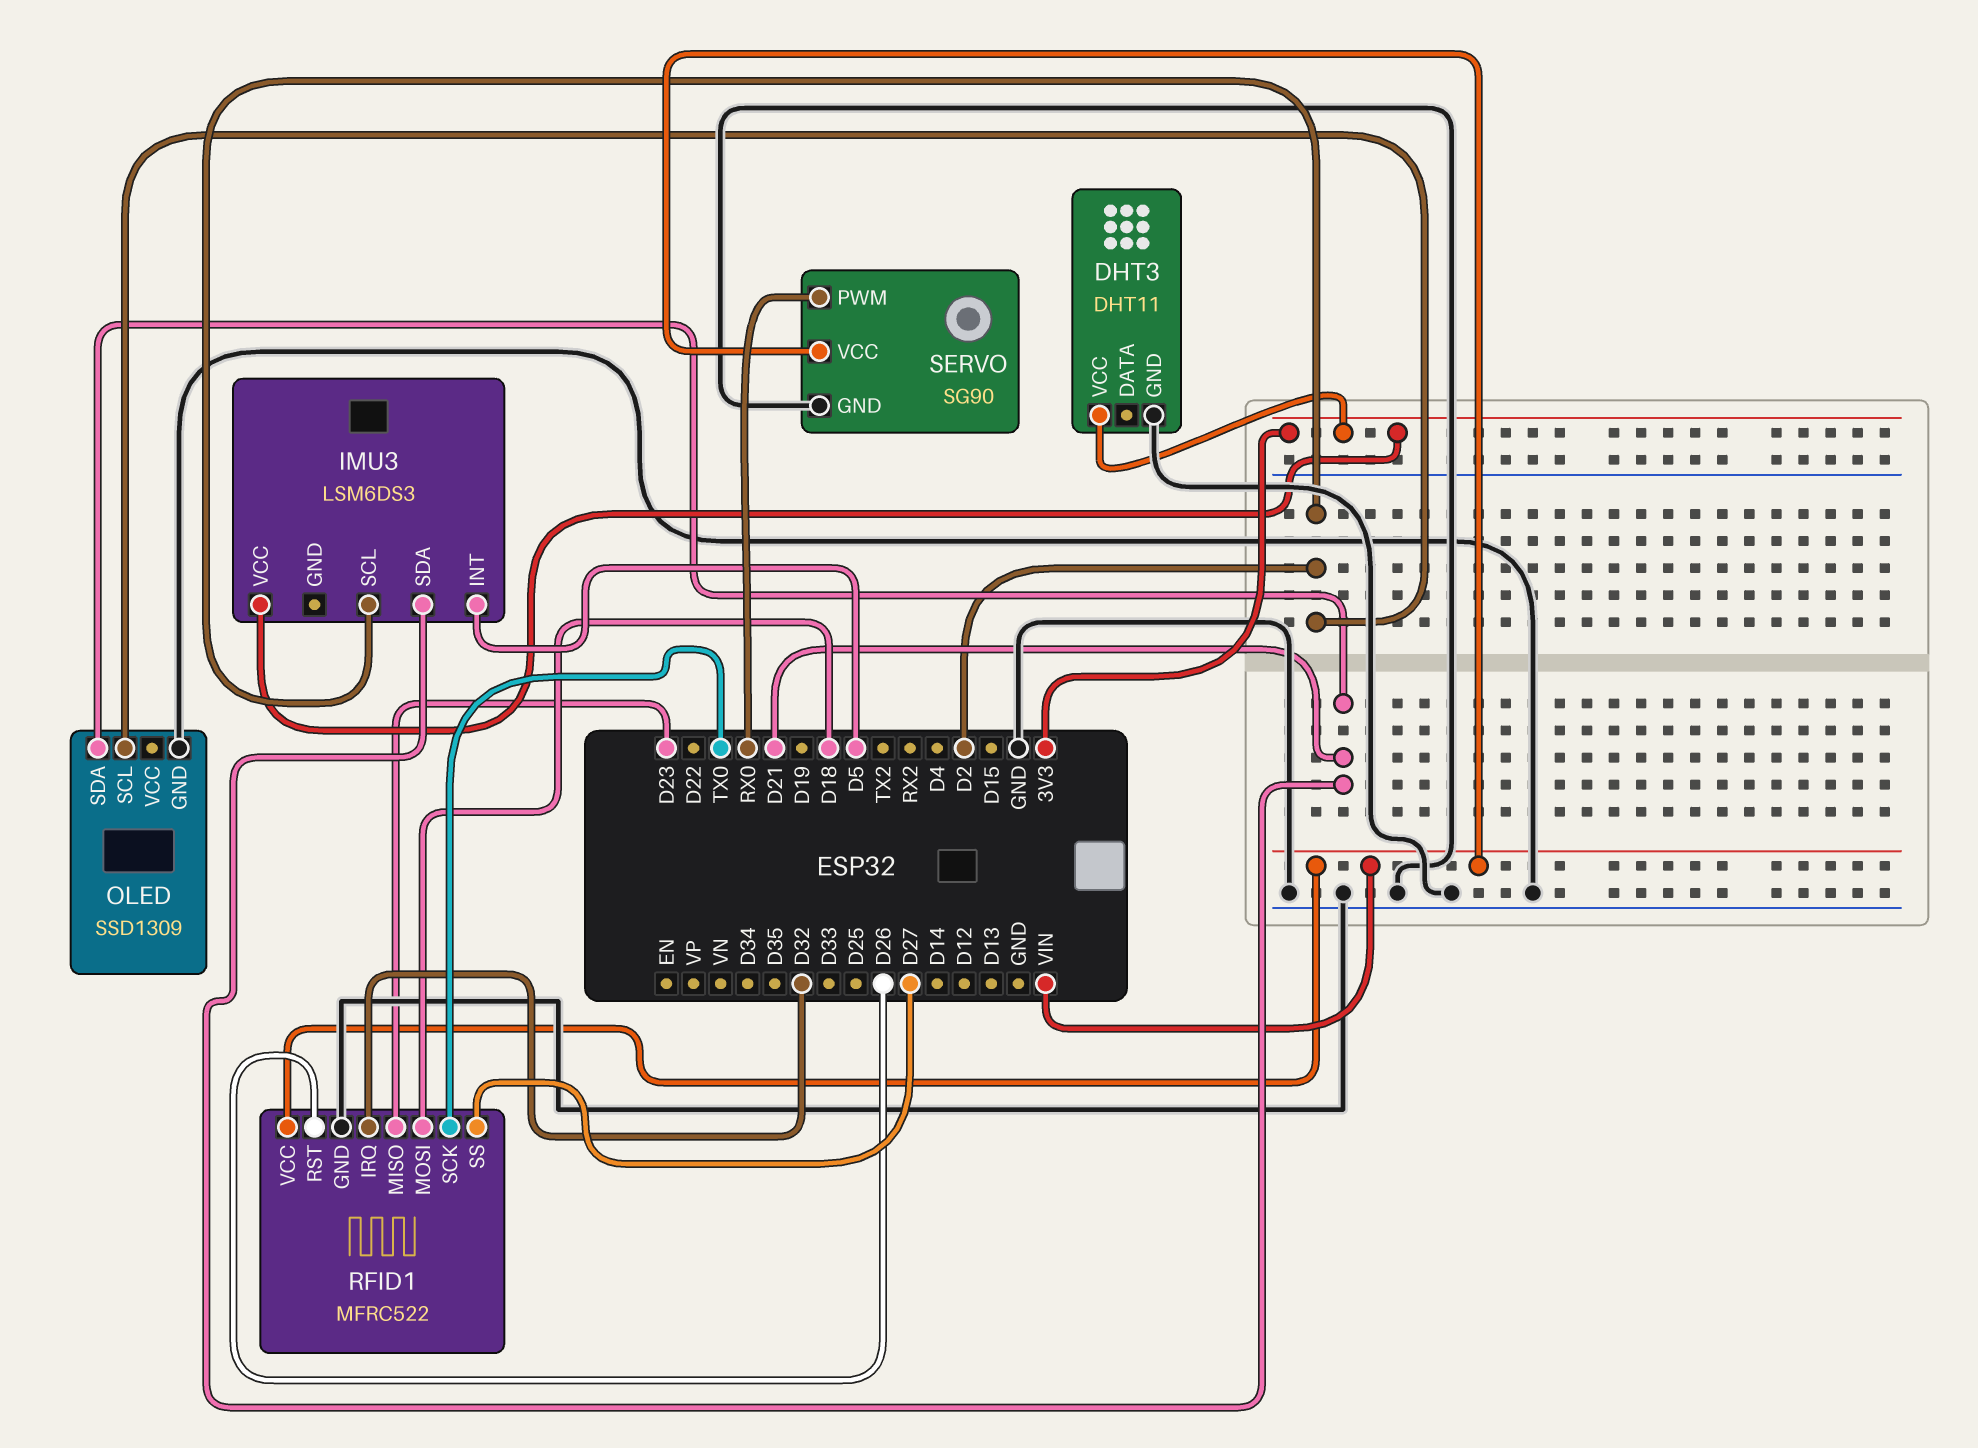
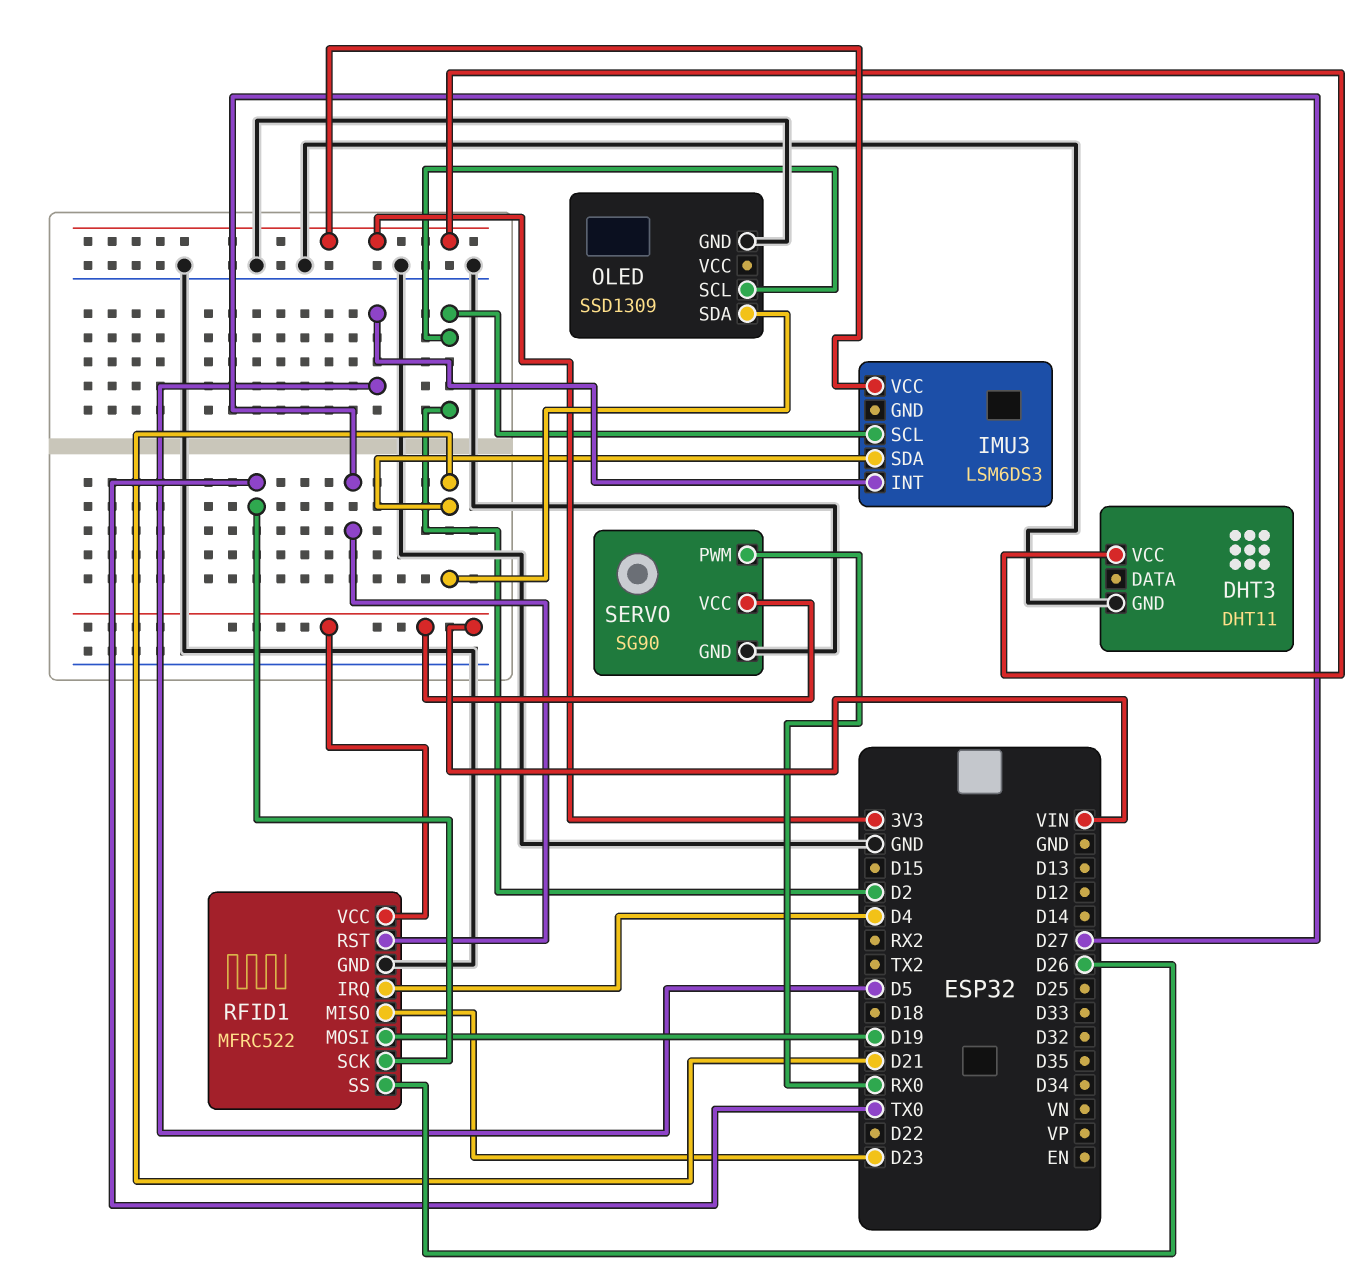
RFID1 pin IRQ: D32 -> D4
RFID1 pin MOSI: D18 -> D19
RFID1 pin RST: D26 -> D27
RFID1 pin SS: D27 -> D26

